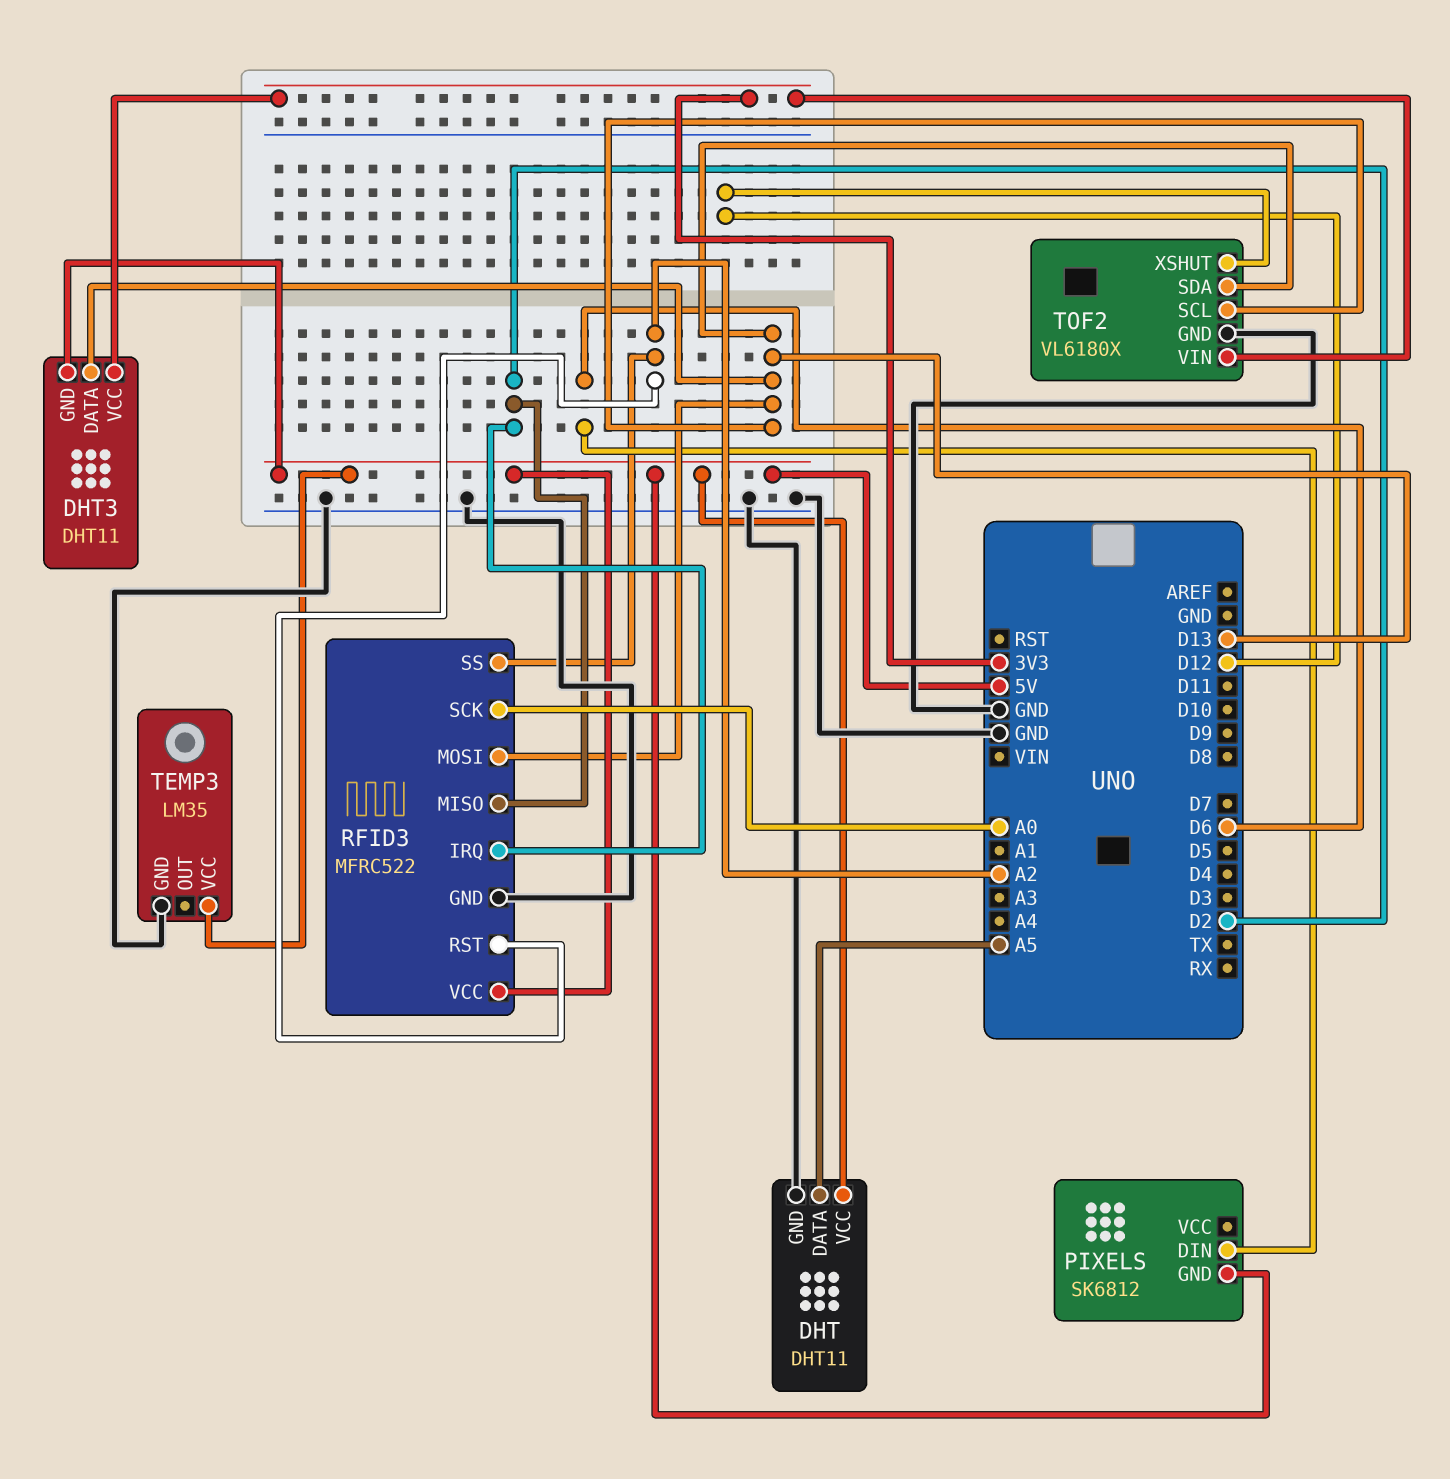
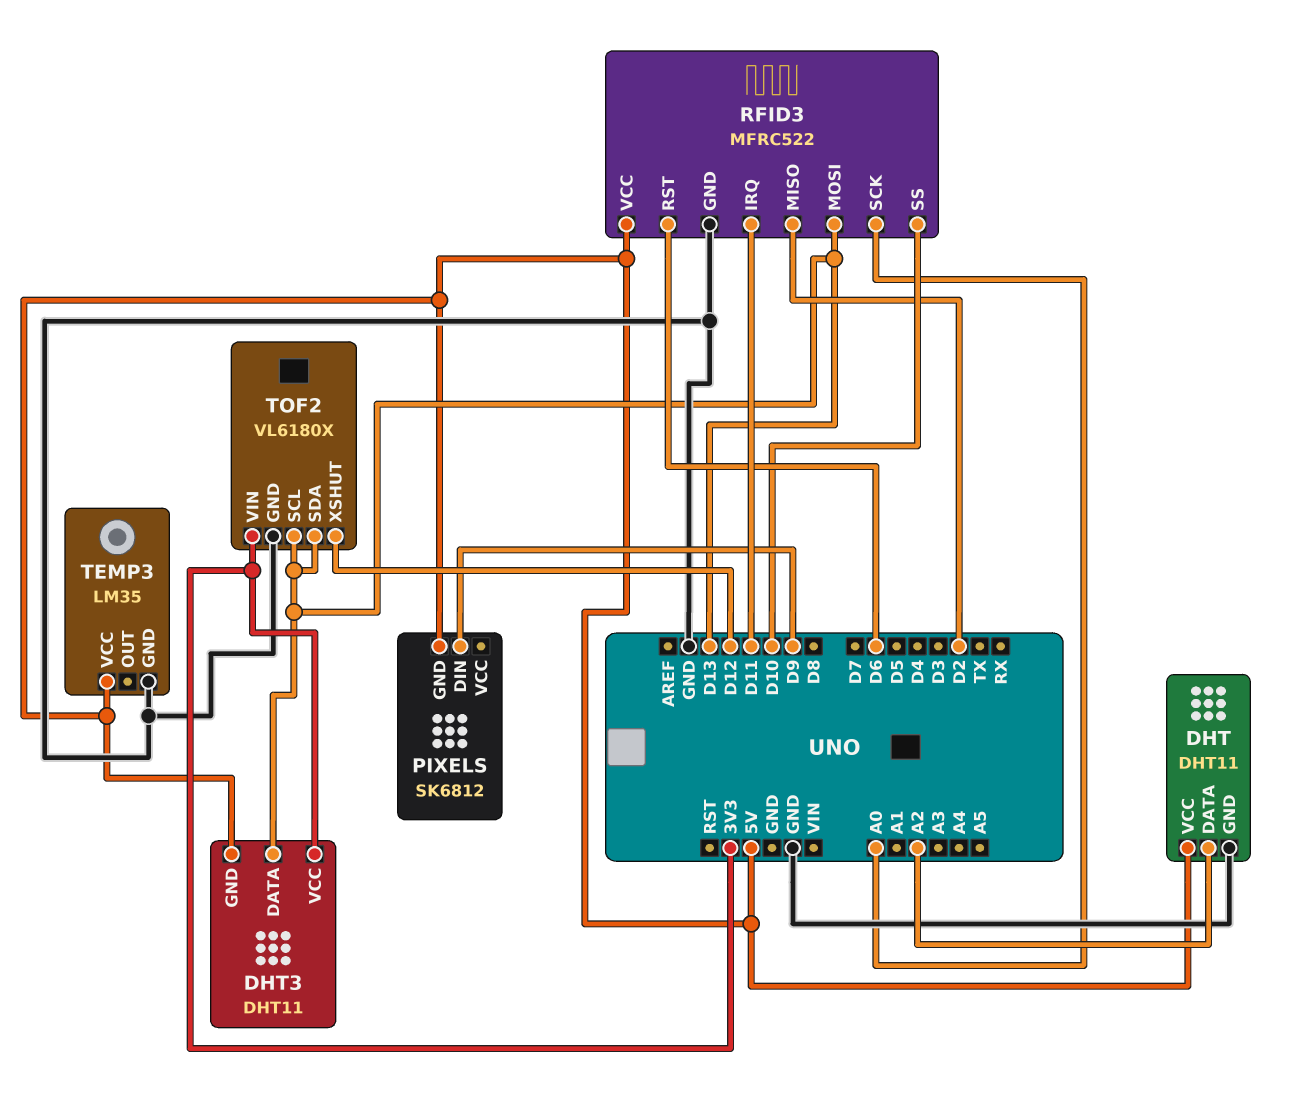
DHT pin DATA: A5 -> A2
PIXELS pin DIN: D6 -> D9
RFID3 pin IRQ: D2 -> D11
RFID3 pin RST: A2 -> D6
RFID3 pin SS: A2 -> D10

